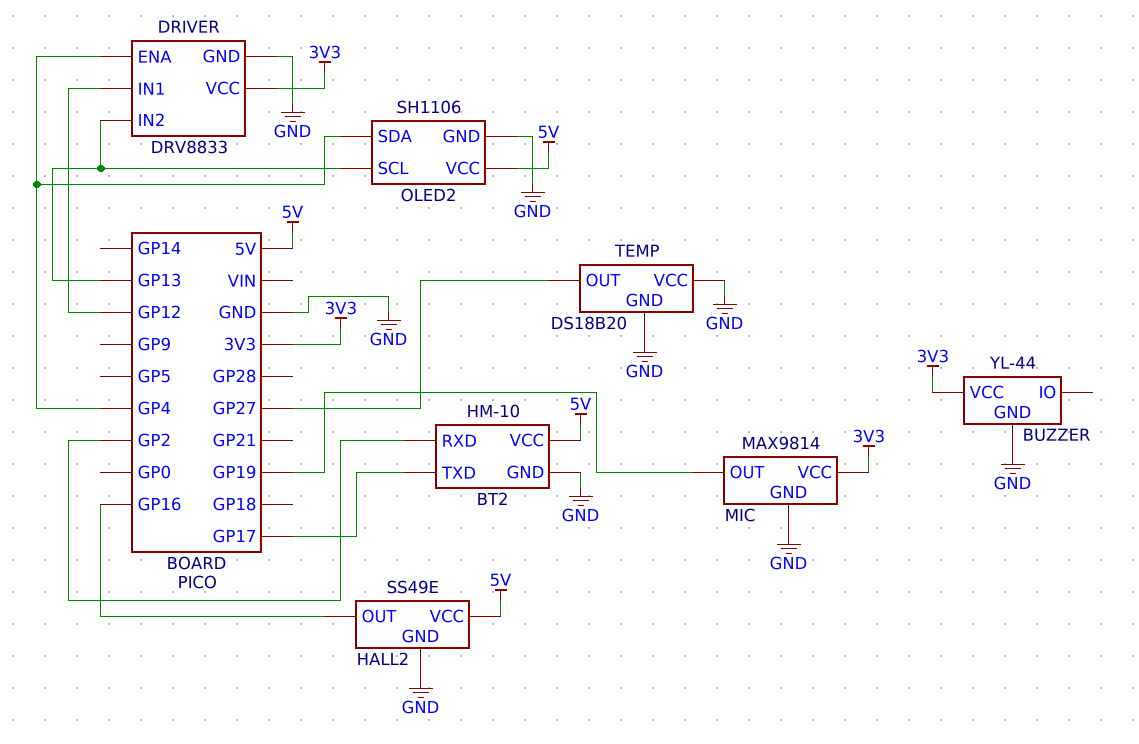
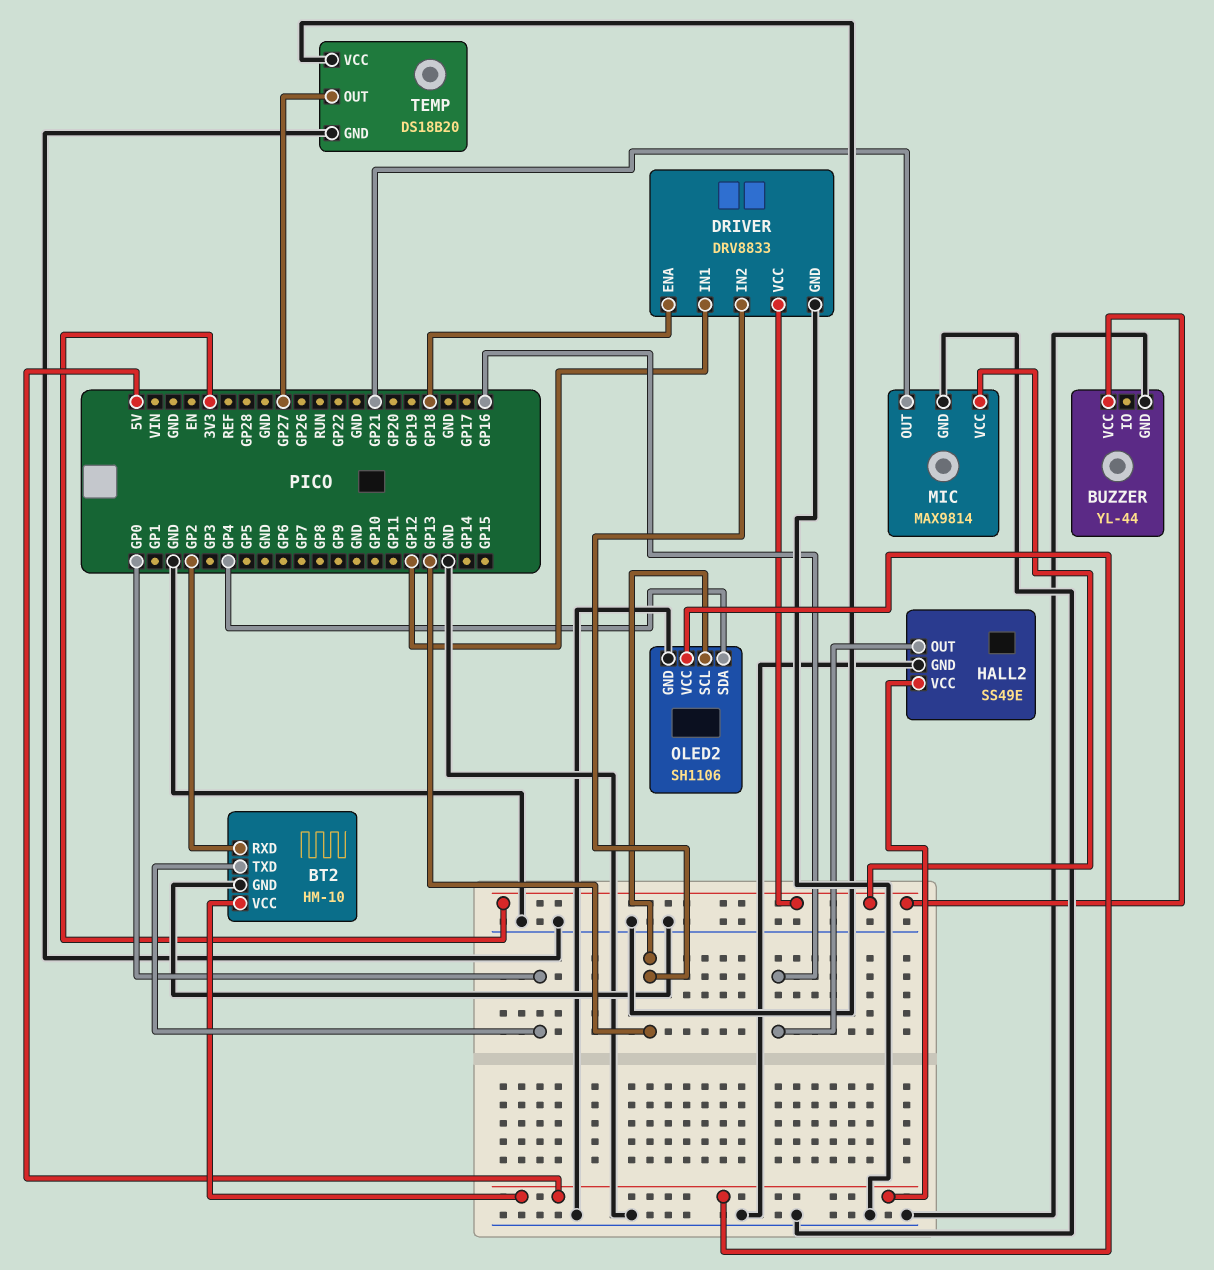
BT2 pin TXD: GP17 -> GP0
DRIVER pin ENA: GP4 -> GP18
MIC pin OUT: GP19 -> GP21

